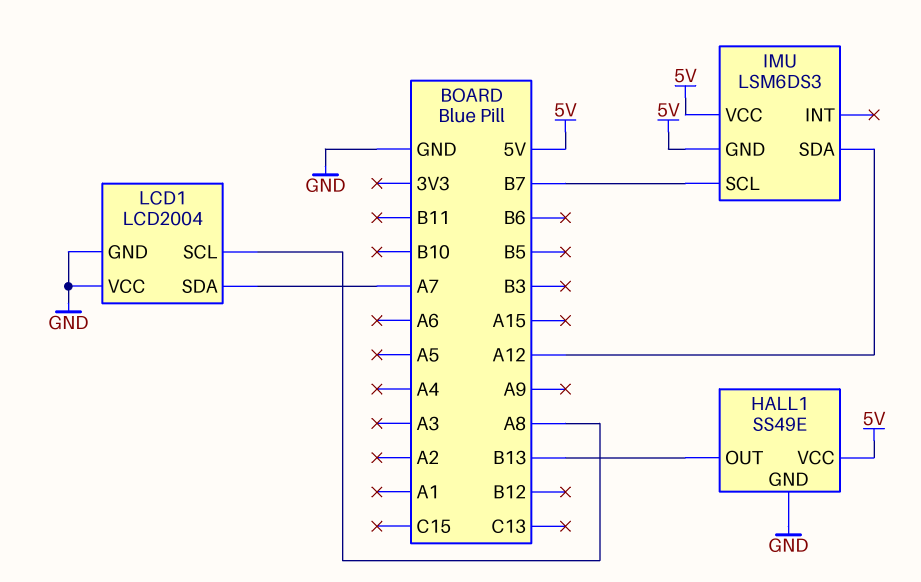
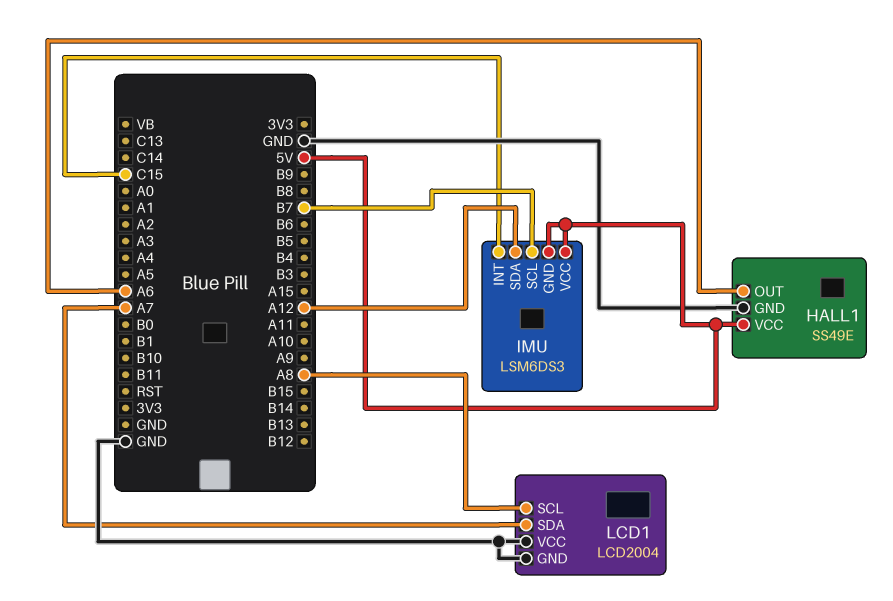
HALL1 pin OUT: B13 -> A6
IMU pin INT: none -> C15

